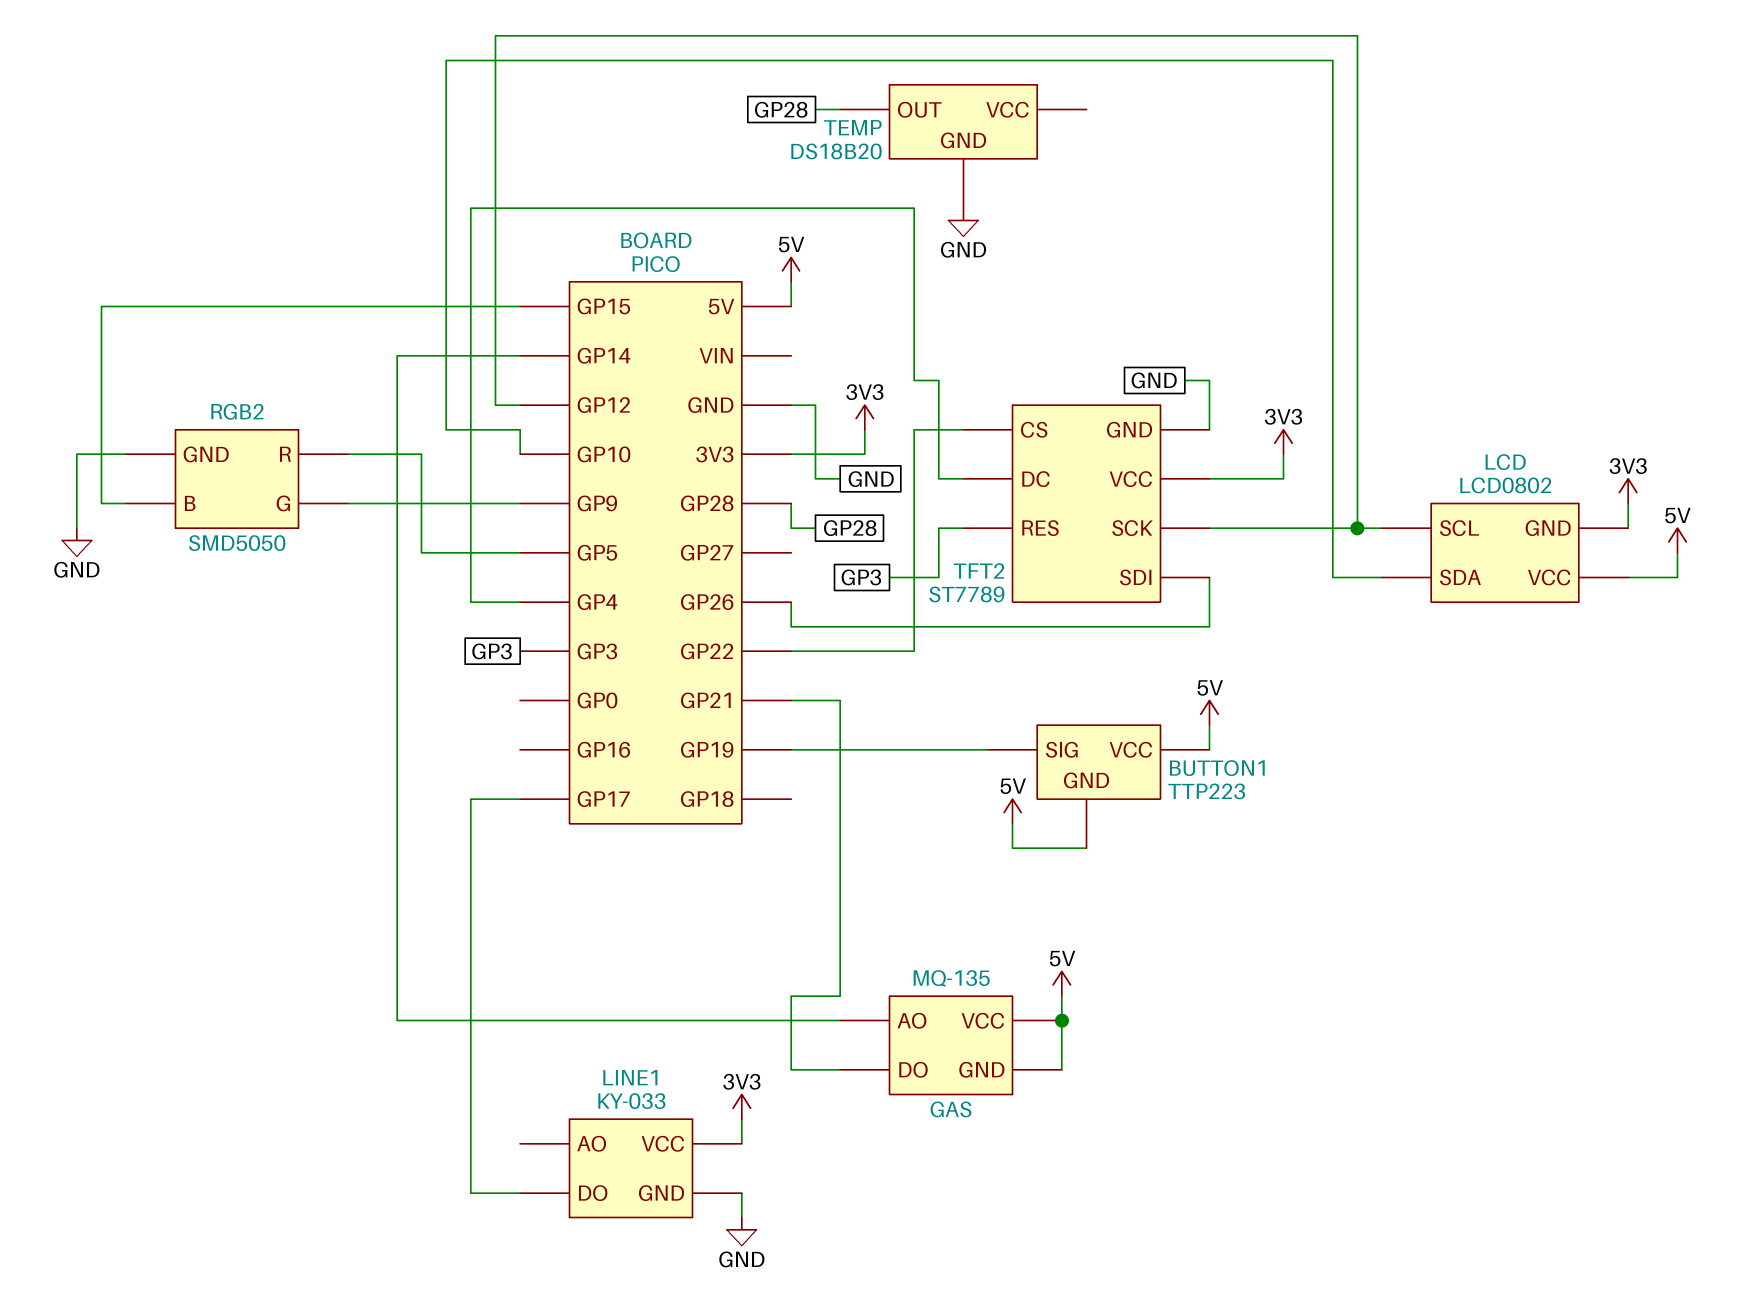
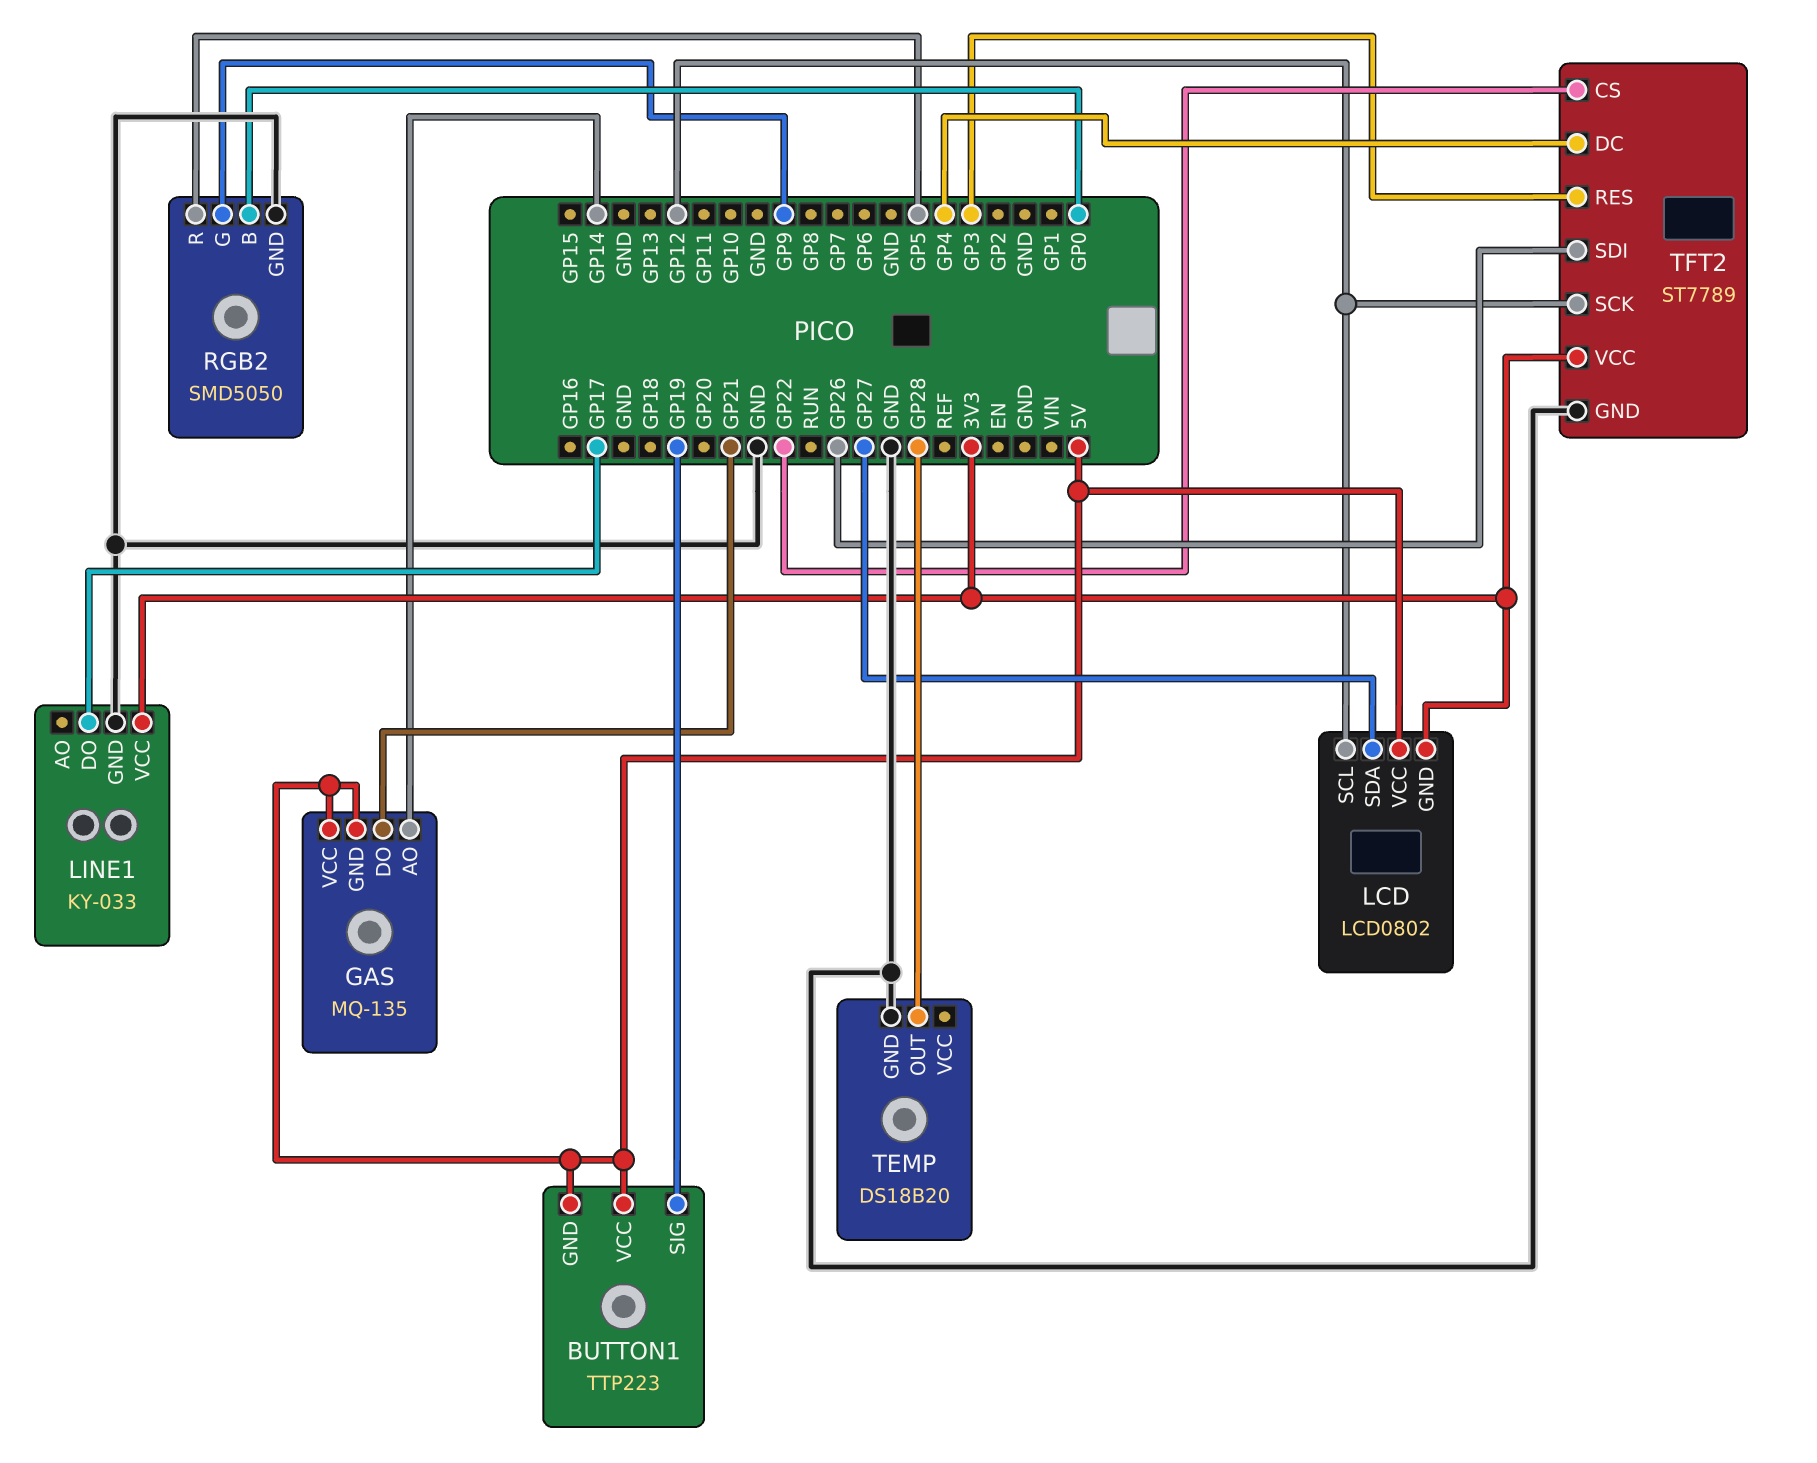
LCD pin SDA: GP10 -> GP27
RGB2 pin B: GP15 -> GP0

